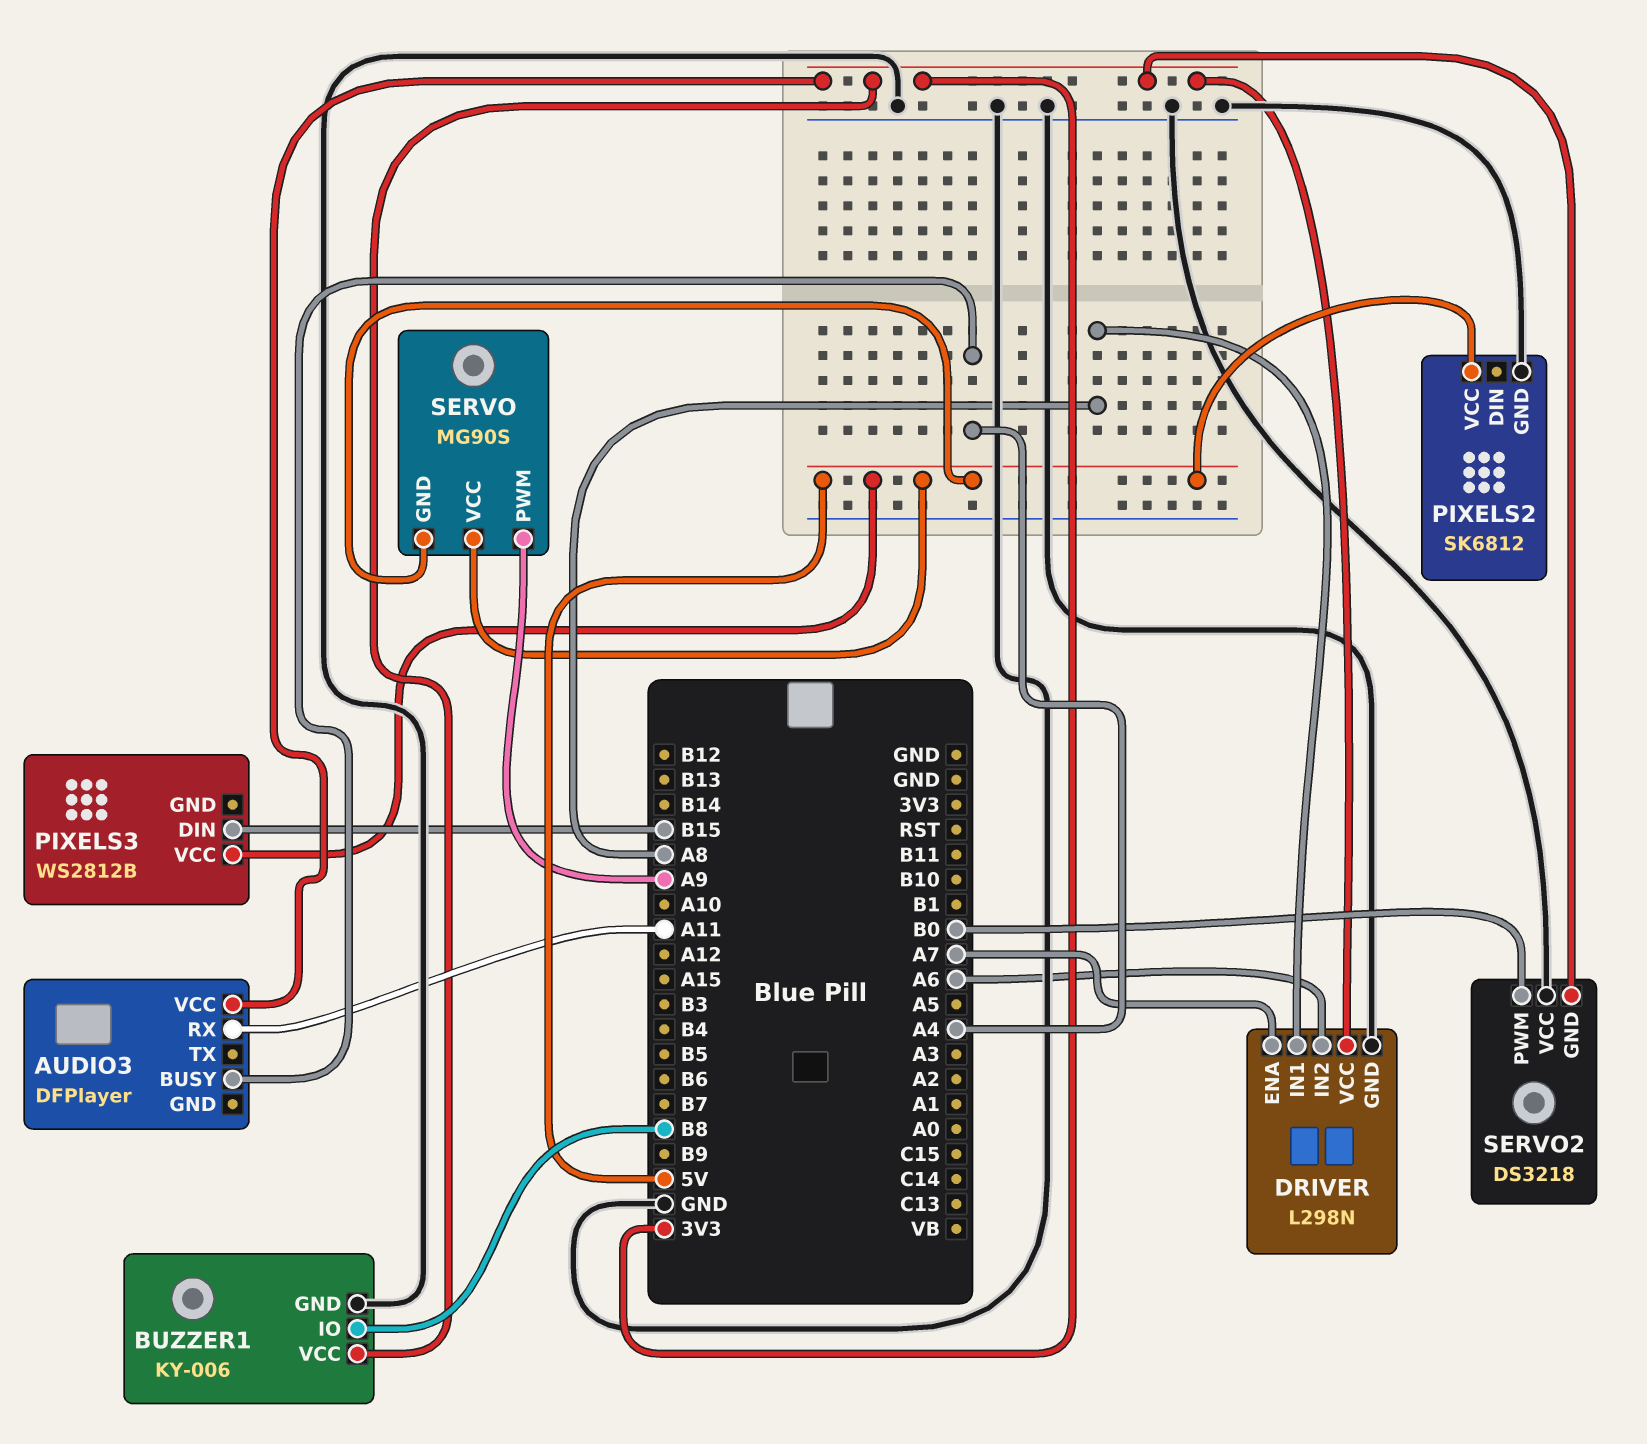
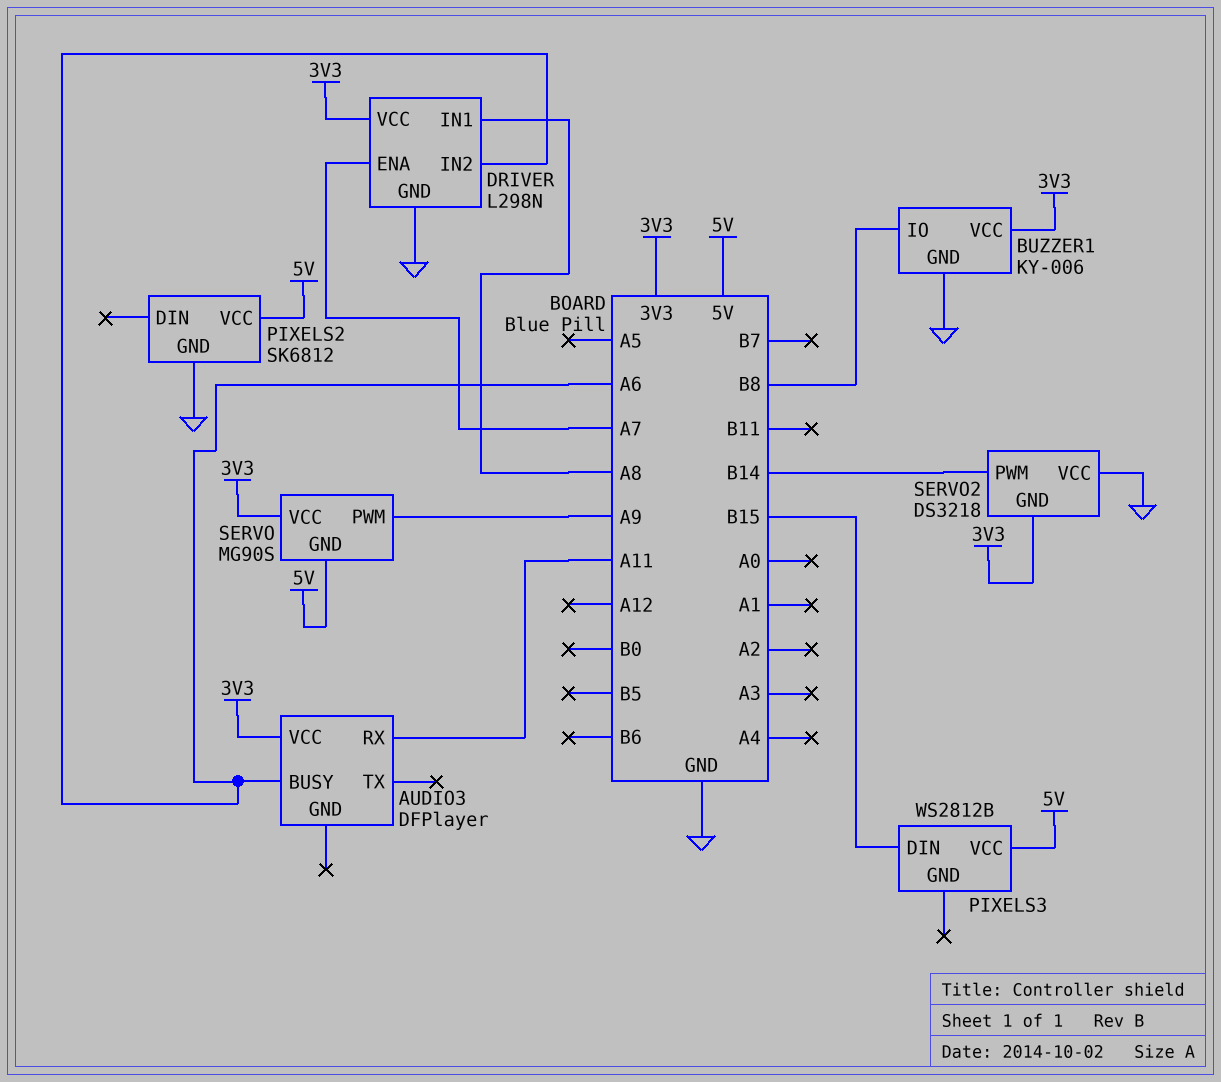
AUDIO3 pin BUSY: A4 -> A6
SERVO pin VCC: 5V -> 3V3
SERVO2 pin PWM: B0 -> B14

